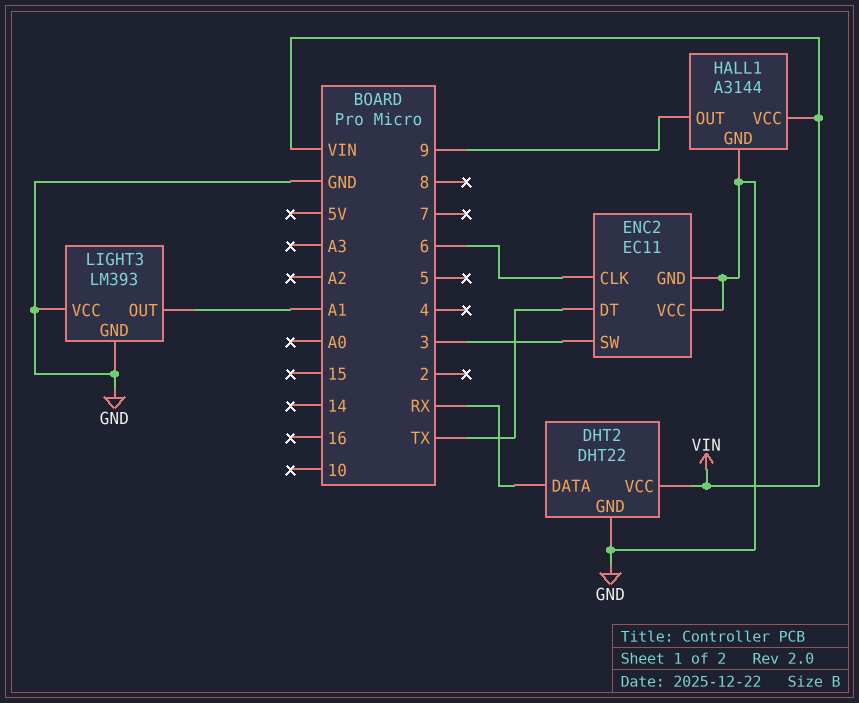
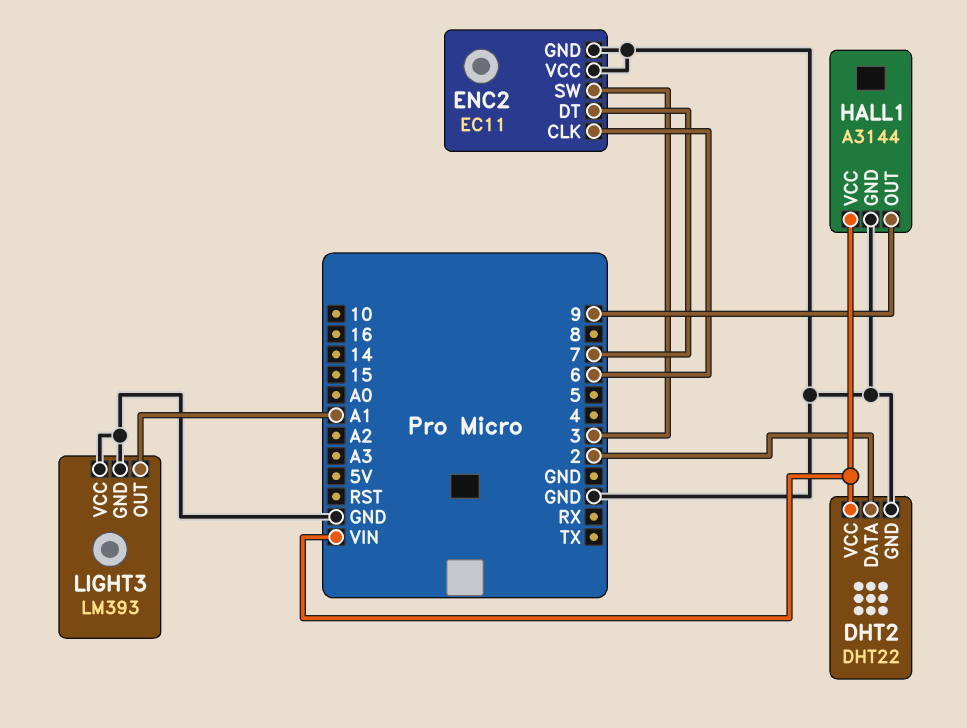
DHT2 pin DATA: RX -> 2
ENC2 pin DT: TX -> 7

